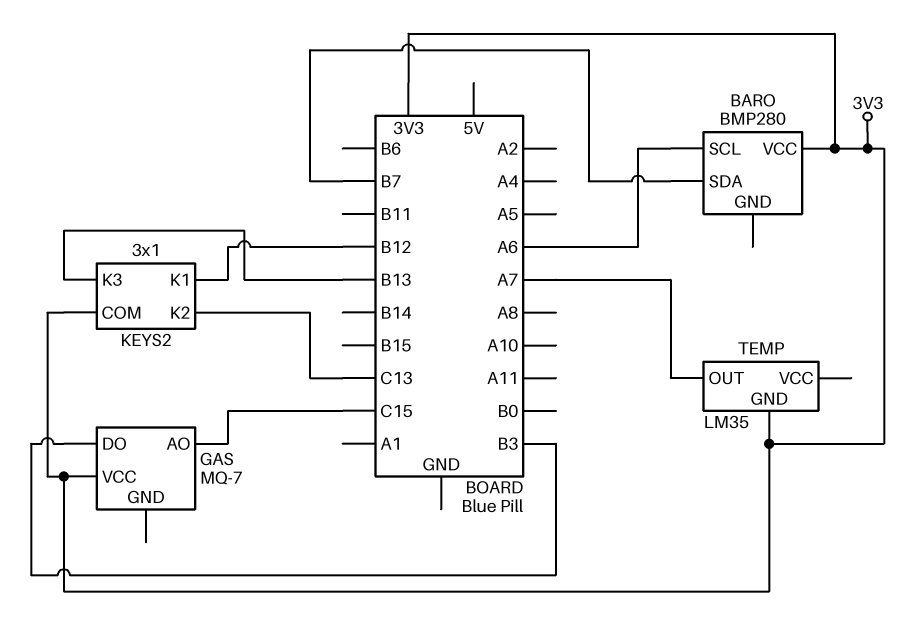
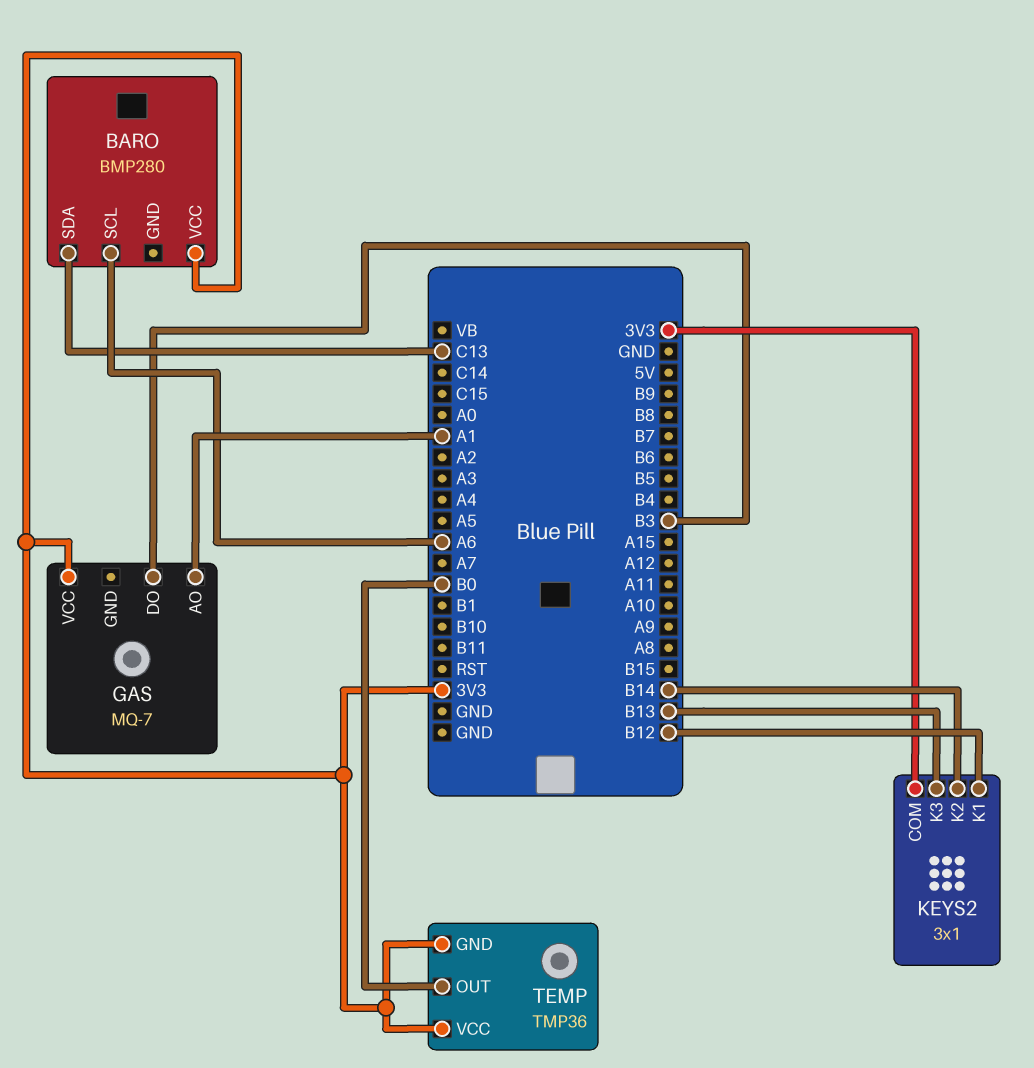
BARO pin SDA: B7 -> C13
GAS pin AO: C15 -> A1
KEYS2 pin K2: C13 -> B14
TEMP: LM35 -> TMP36
TEMP pin OUT: A7 -> B0
TEMP pin VCC: none -> 3V3

